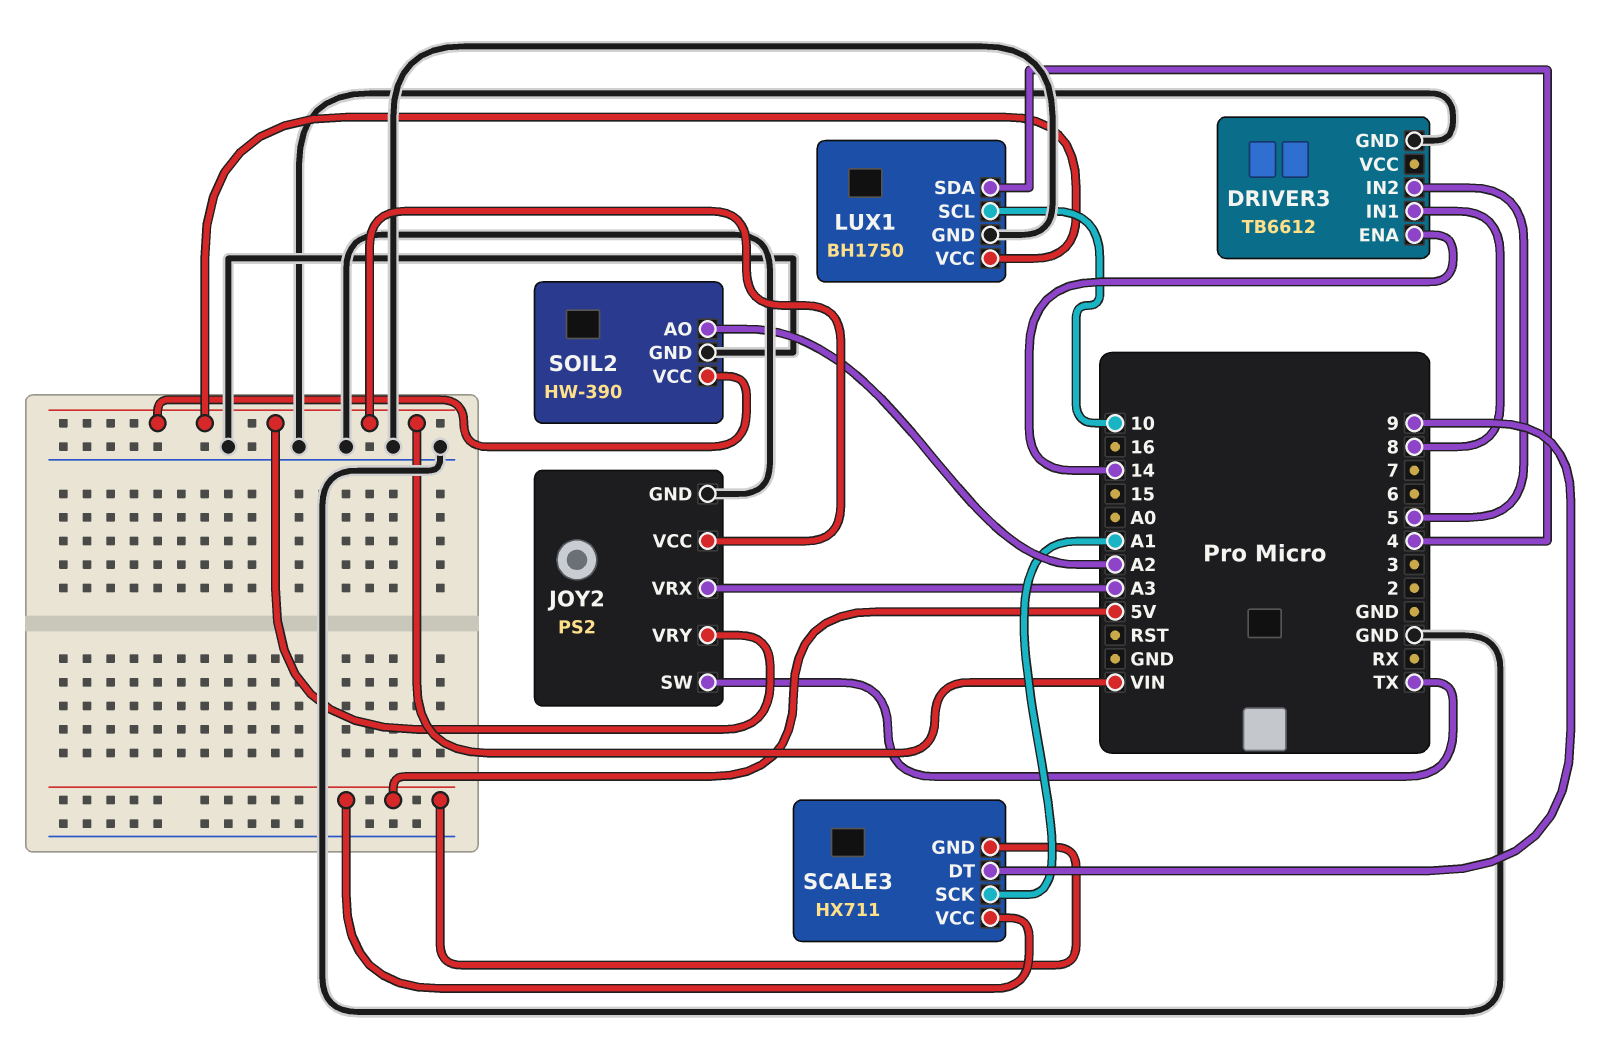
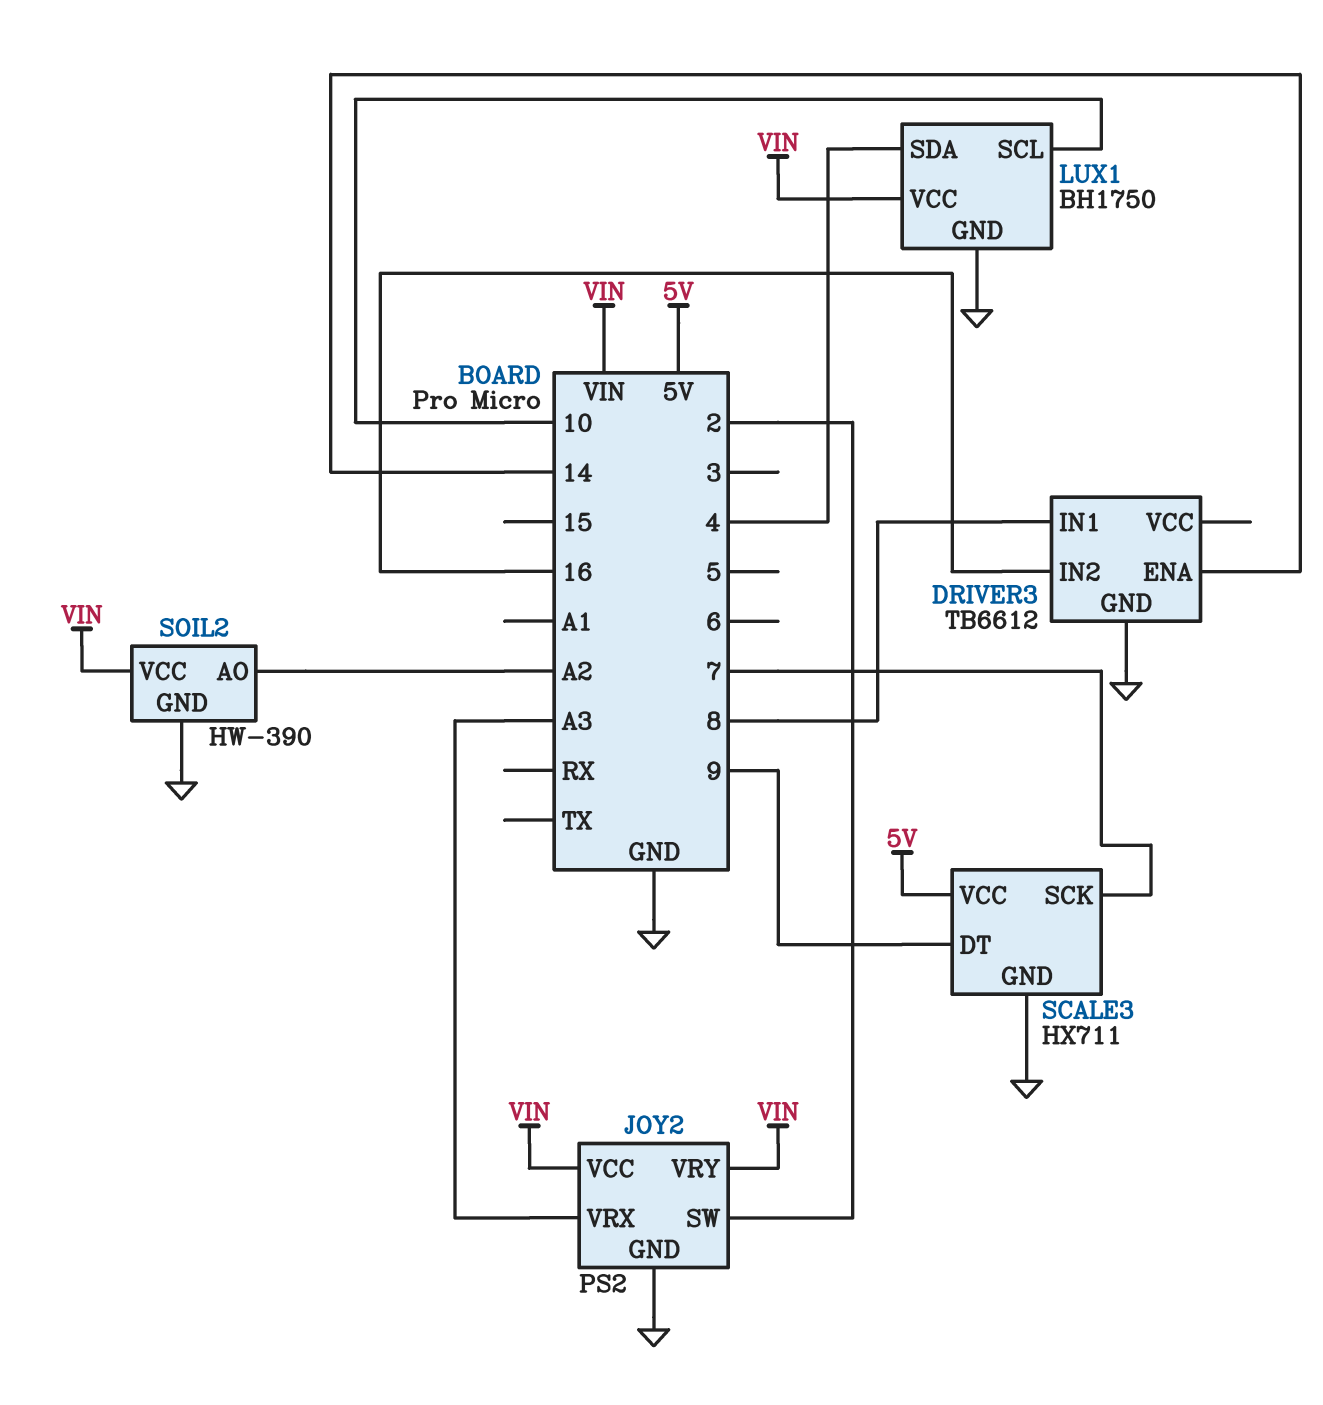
DRIVER3 pin IN2: 5 -> 16
JOY2 pin SW: TX -> 2
SCALE3 pin GND: 5V -> GND
SCALE3 pin SCK: A1 -> 7

